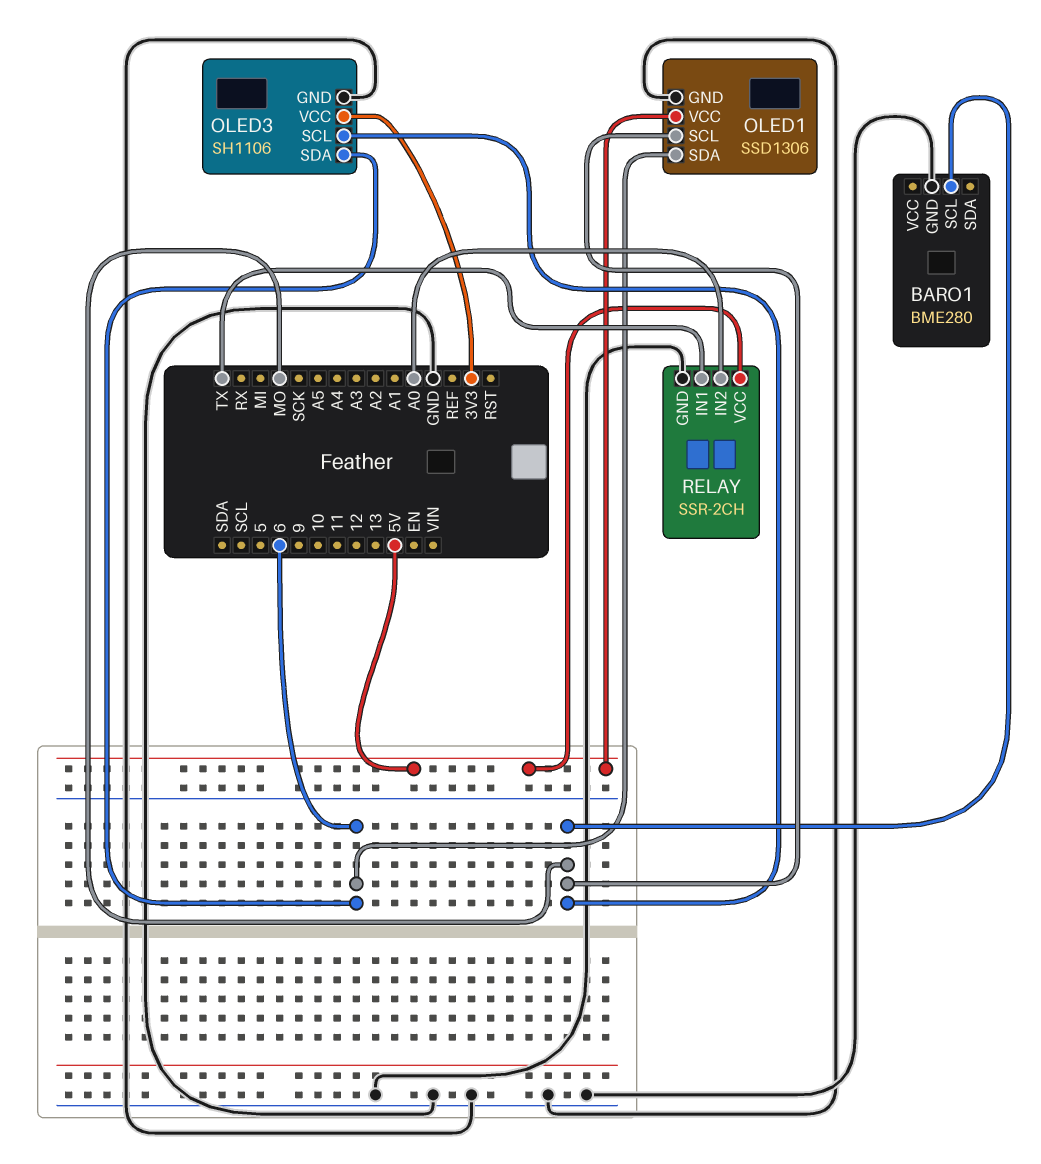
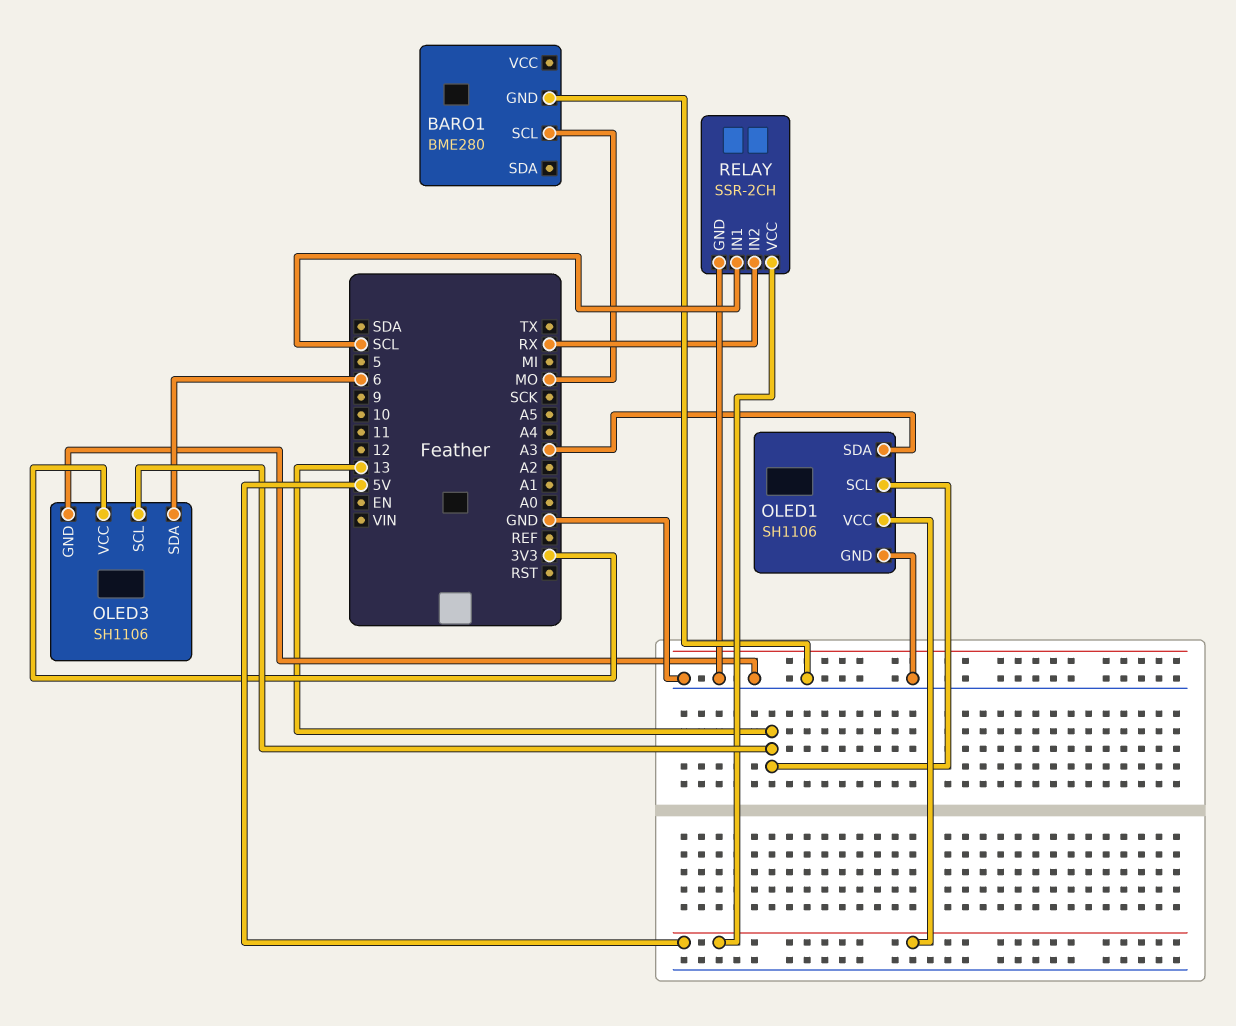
OLED1: SSD1306 -> SH1106
OLED1 pin SCL: MO -> 13
OLED1 pin SDA: 6 -> A3
OLED3 pin SCL: MO -> 13
RELAY pin IN1: TX -> SCL
RELAY pin IN2: A0 -> RX

